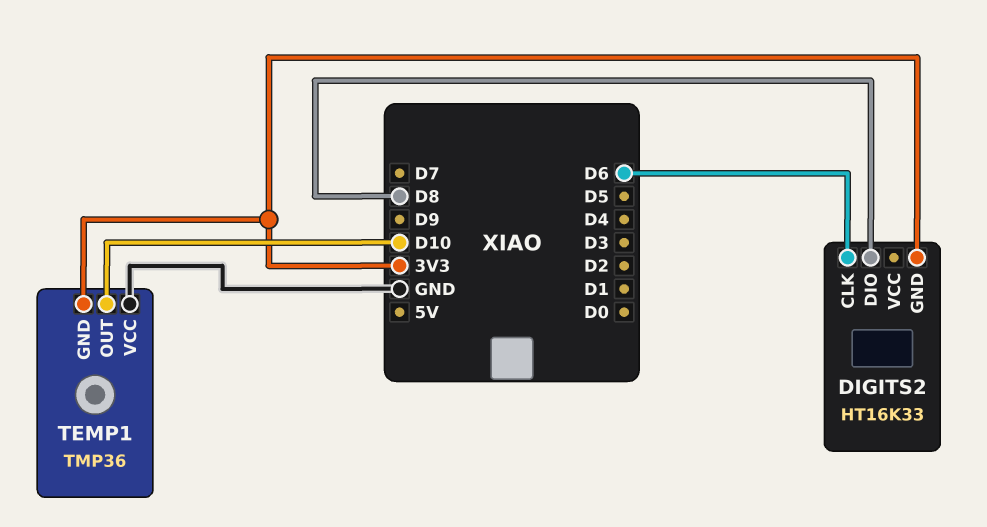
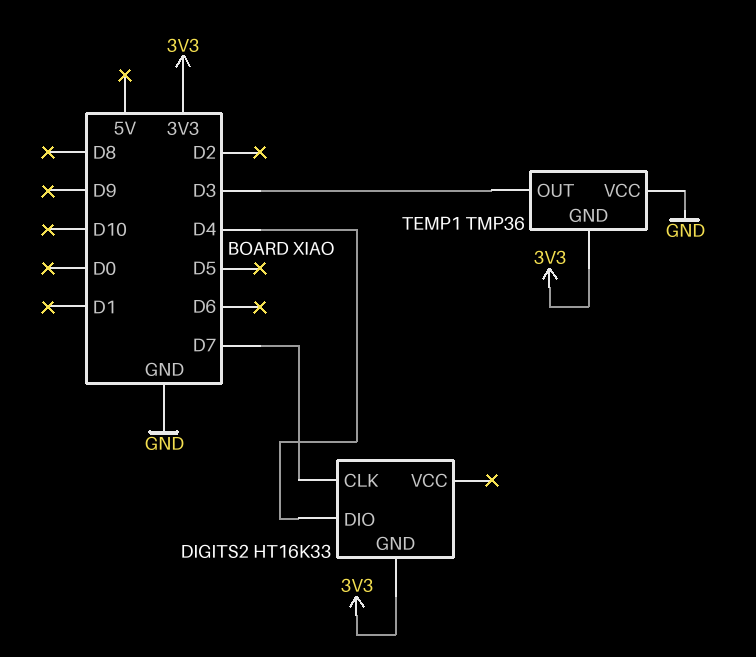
DIGITS2 pin CLK: D6 -> D7
DIGITS2 pin DIO: D8 -> D4
TEMP1 pin OUT: D10 -> D3

